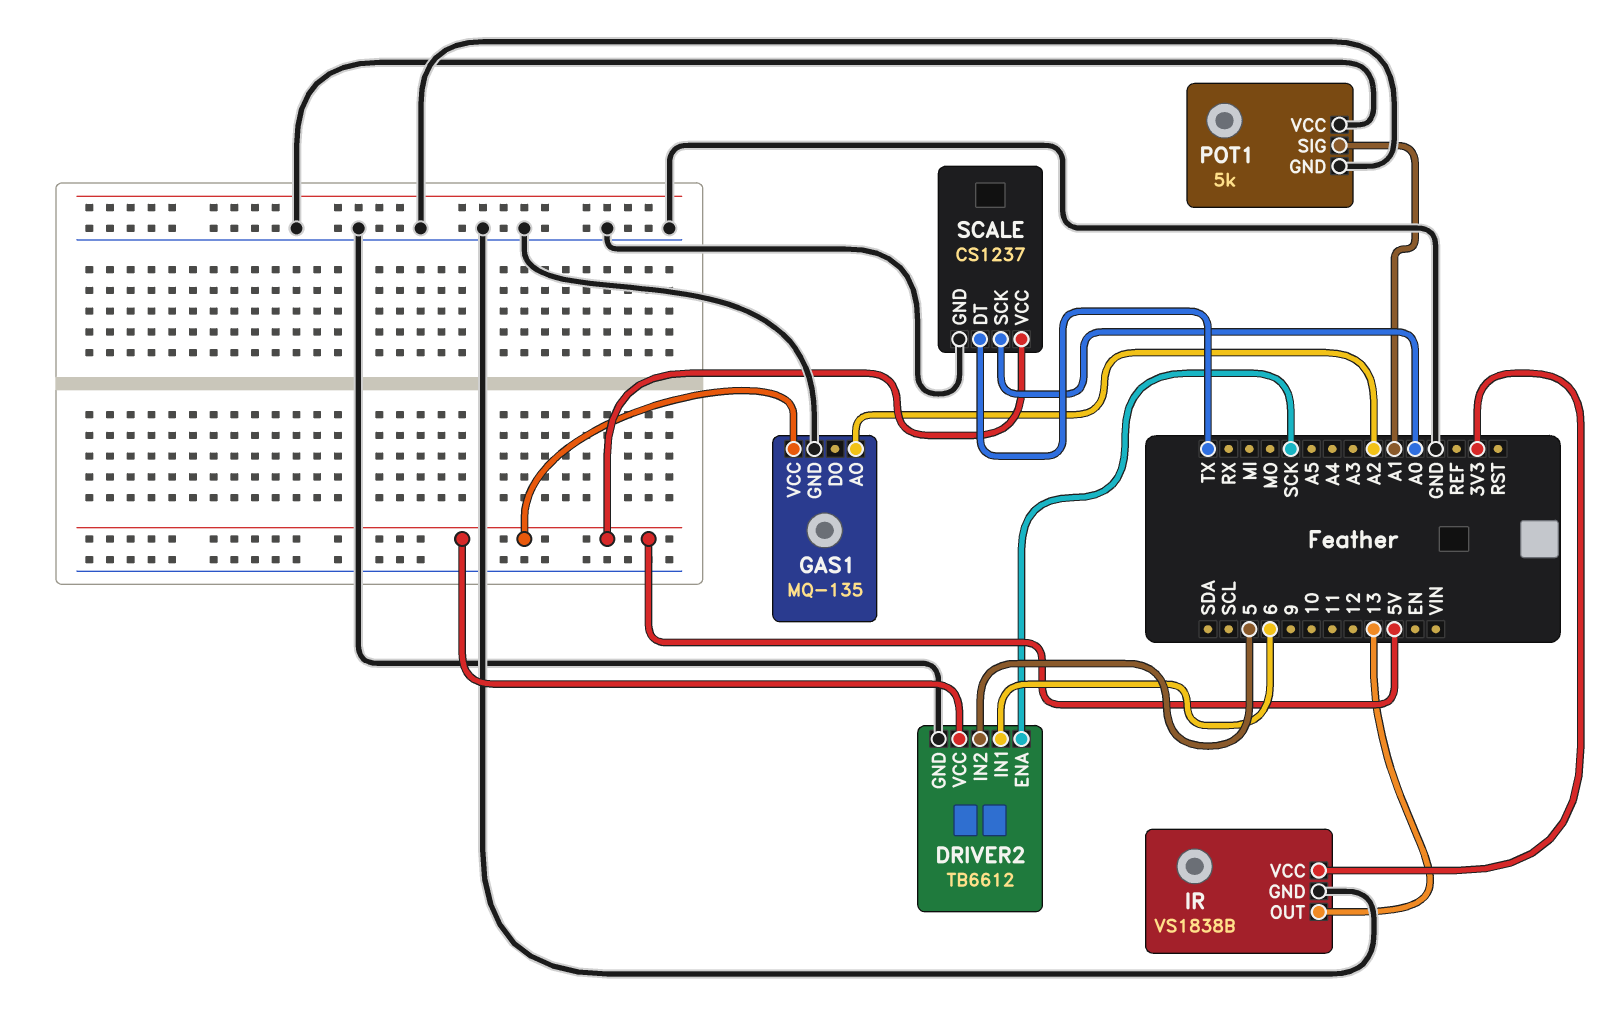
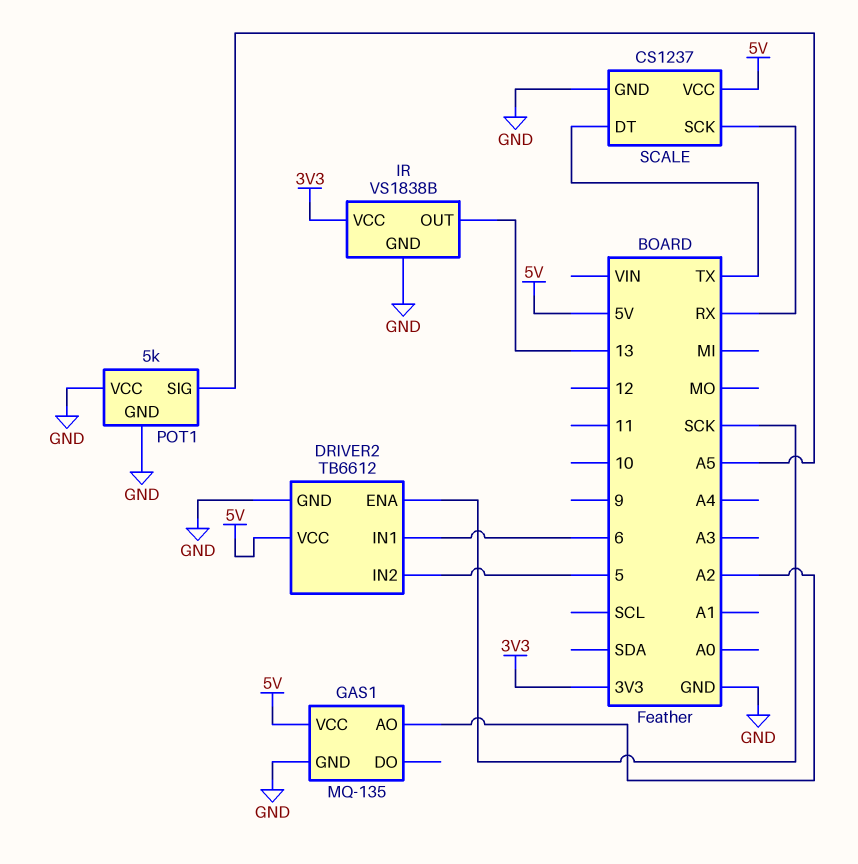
POT1 pin SIG: A1 -> A5
SCALE pin SCK: A0 -> RX

